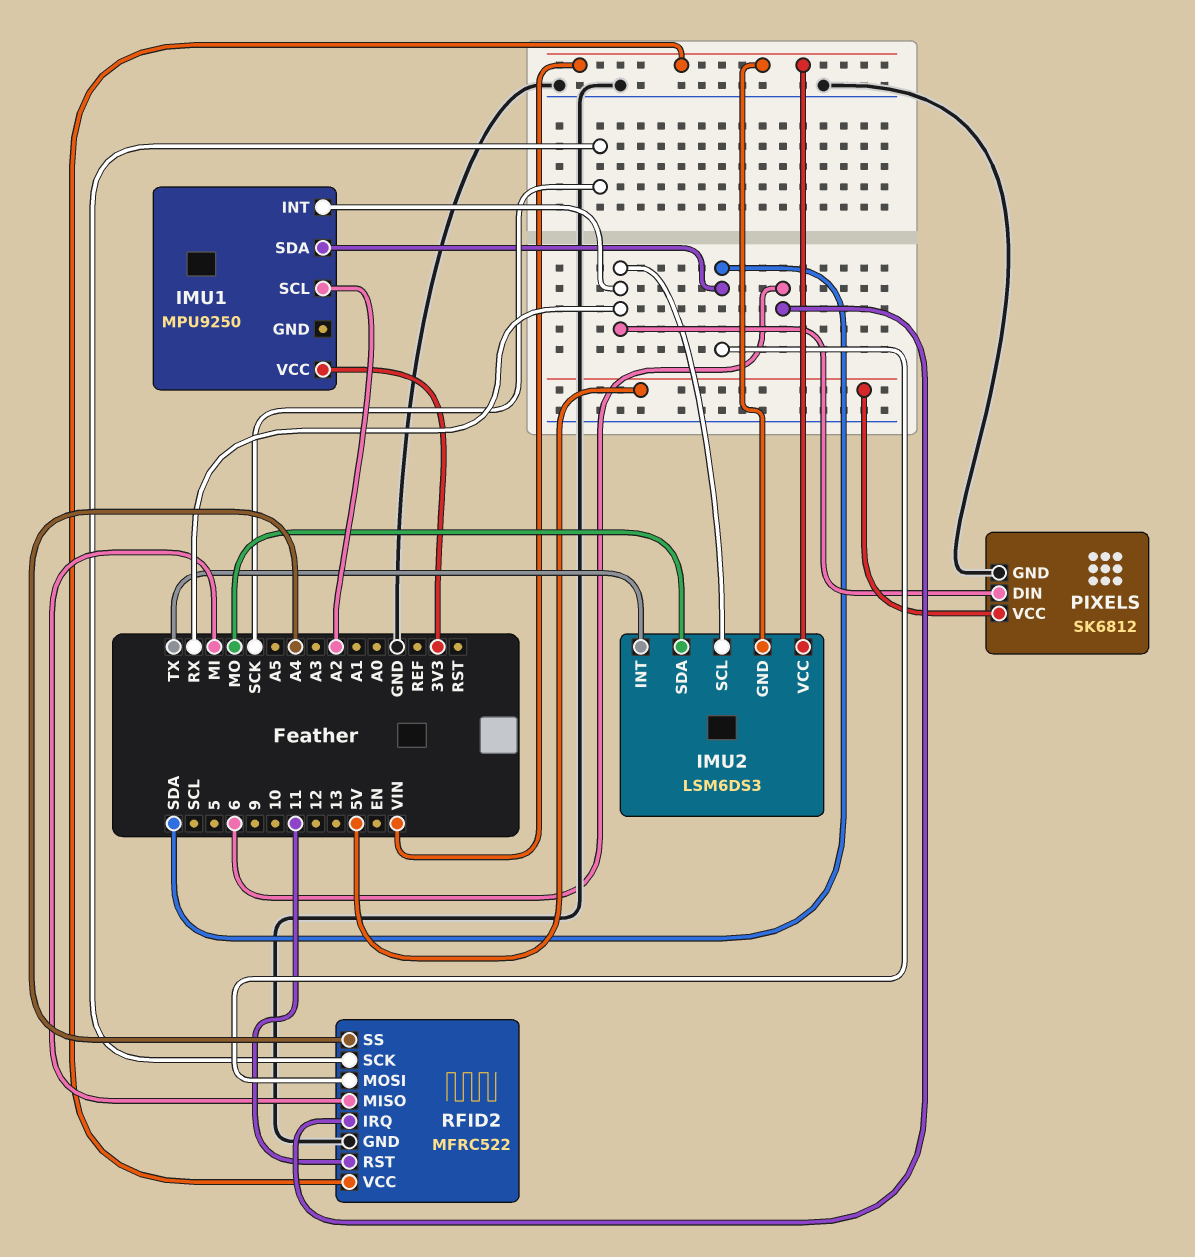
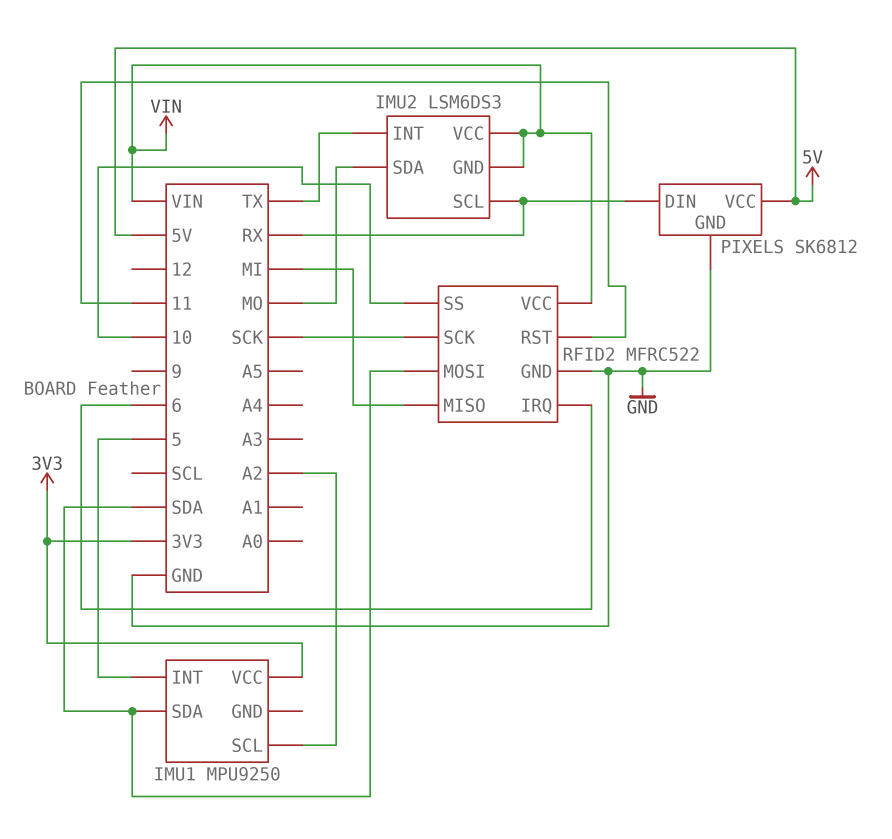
IMU1 pin INT: RX -> 5
RFID2 pin SS: A4 -> 10

